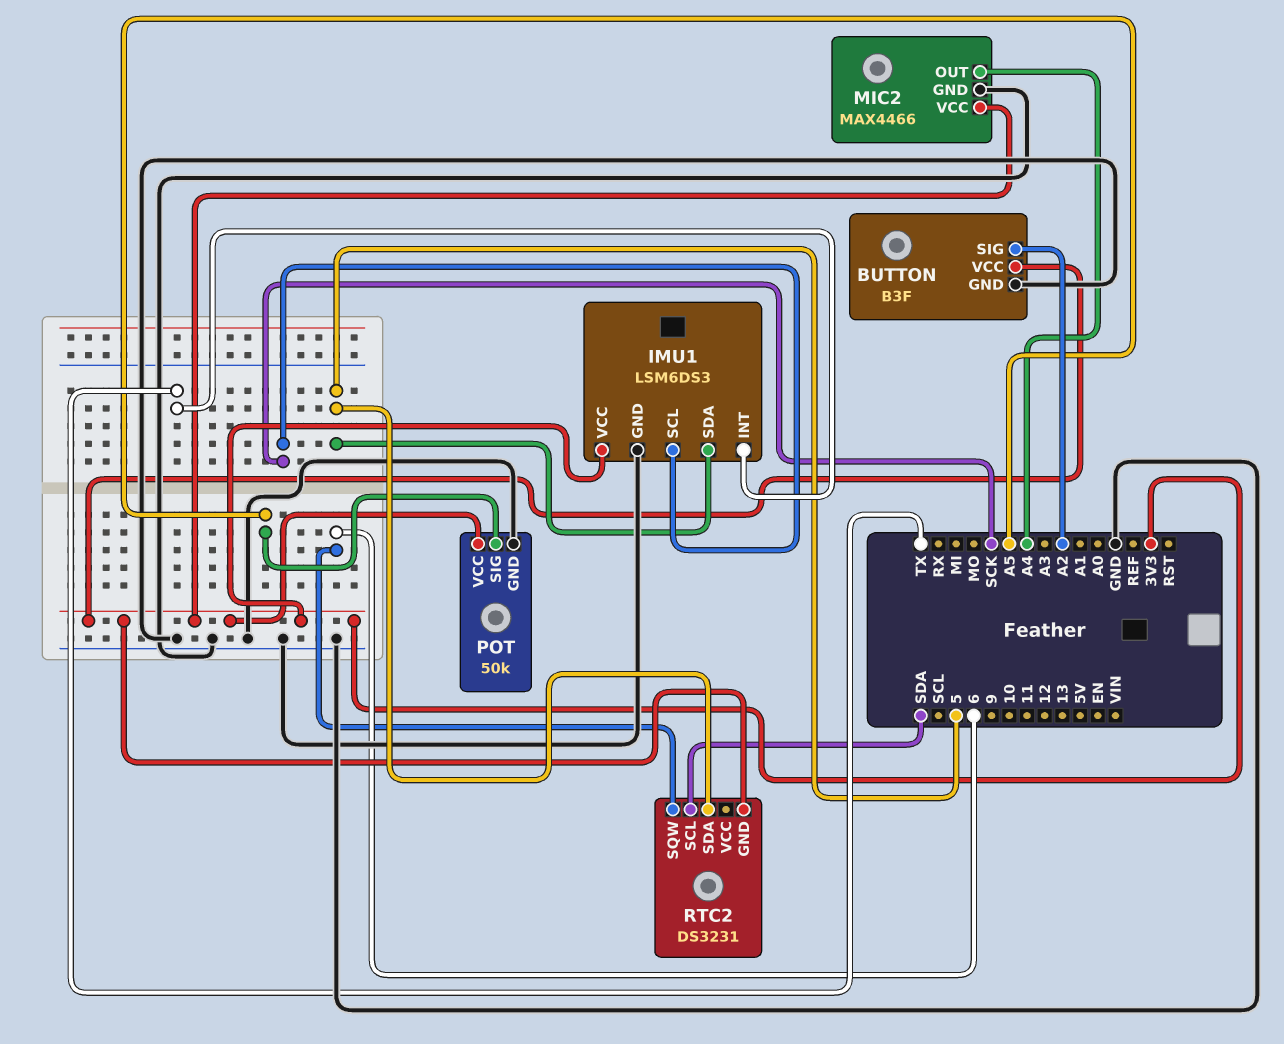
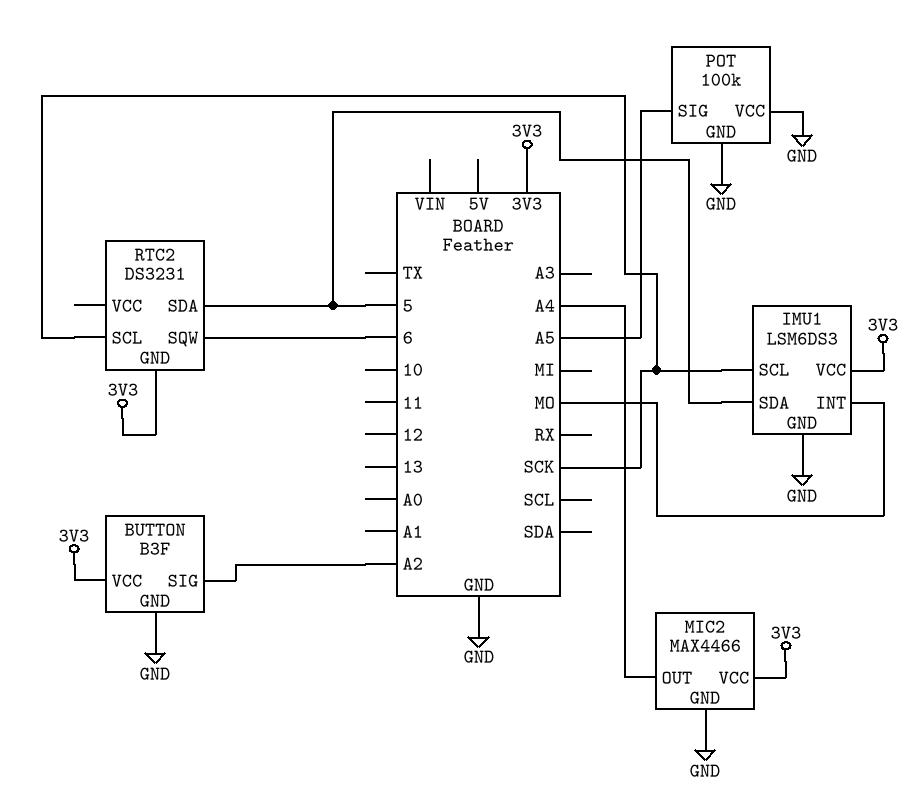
IMU1 pin INT: TX -> MO
POT: 50k -> 100k
POT pin VCC: 3V3 -> GND
RTC2 pin SCL: SDA -> SCK

